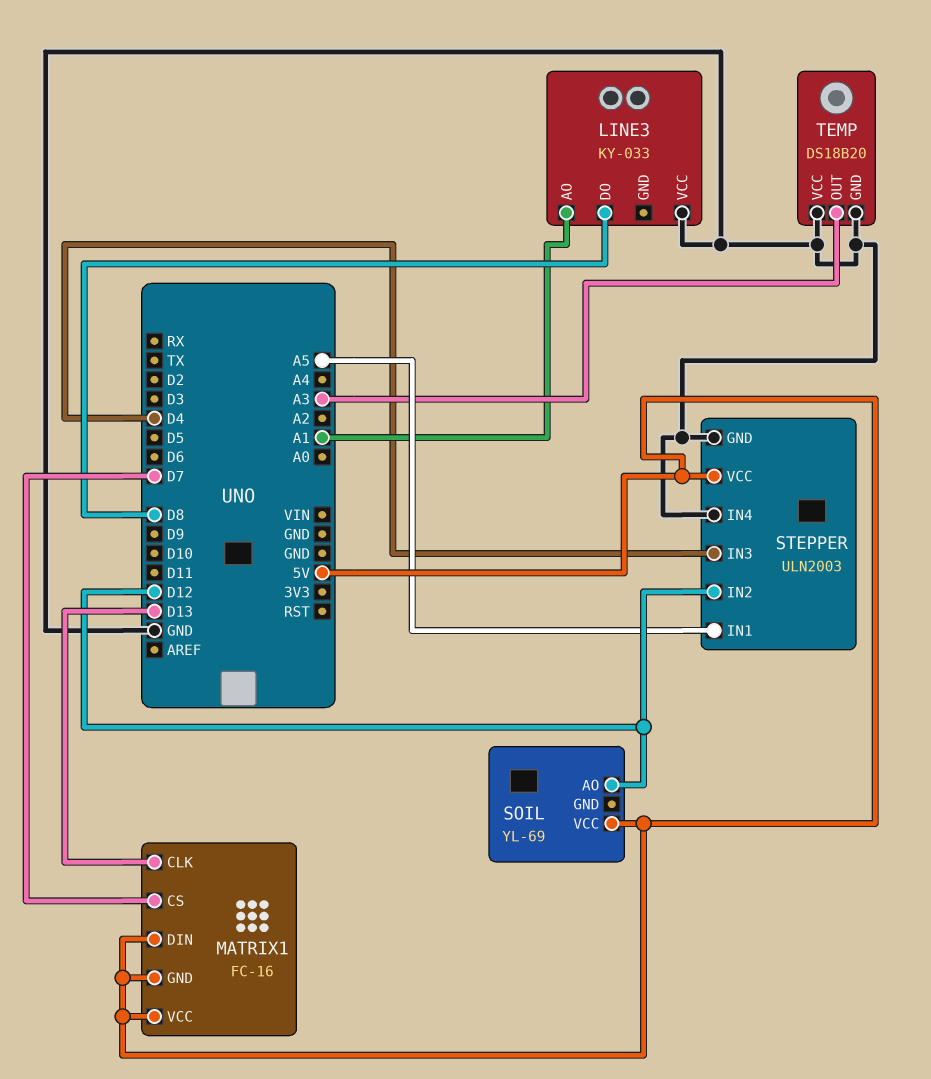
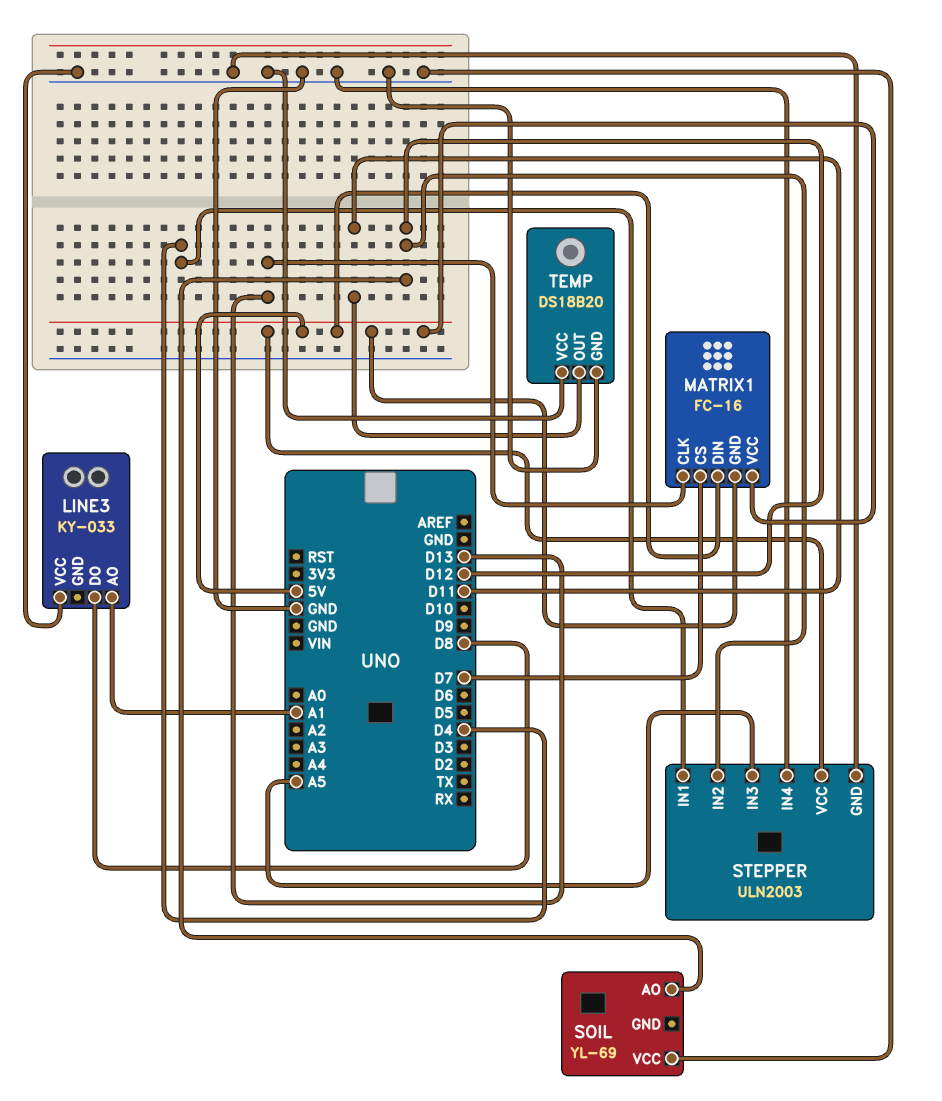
SOIL pin VCC: 5V -> GND
STEPPER pin IN1: A5 -> D4
STEPPER pin IN3: D4 -> A5
TEMP pin OUT: A3 -> D11

